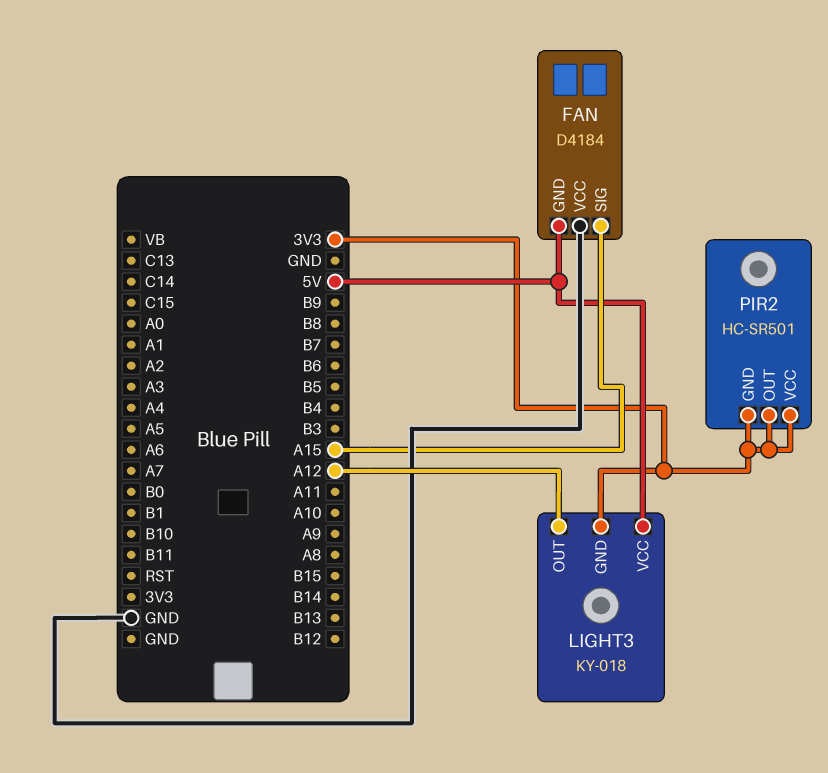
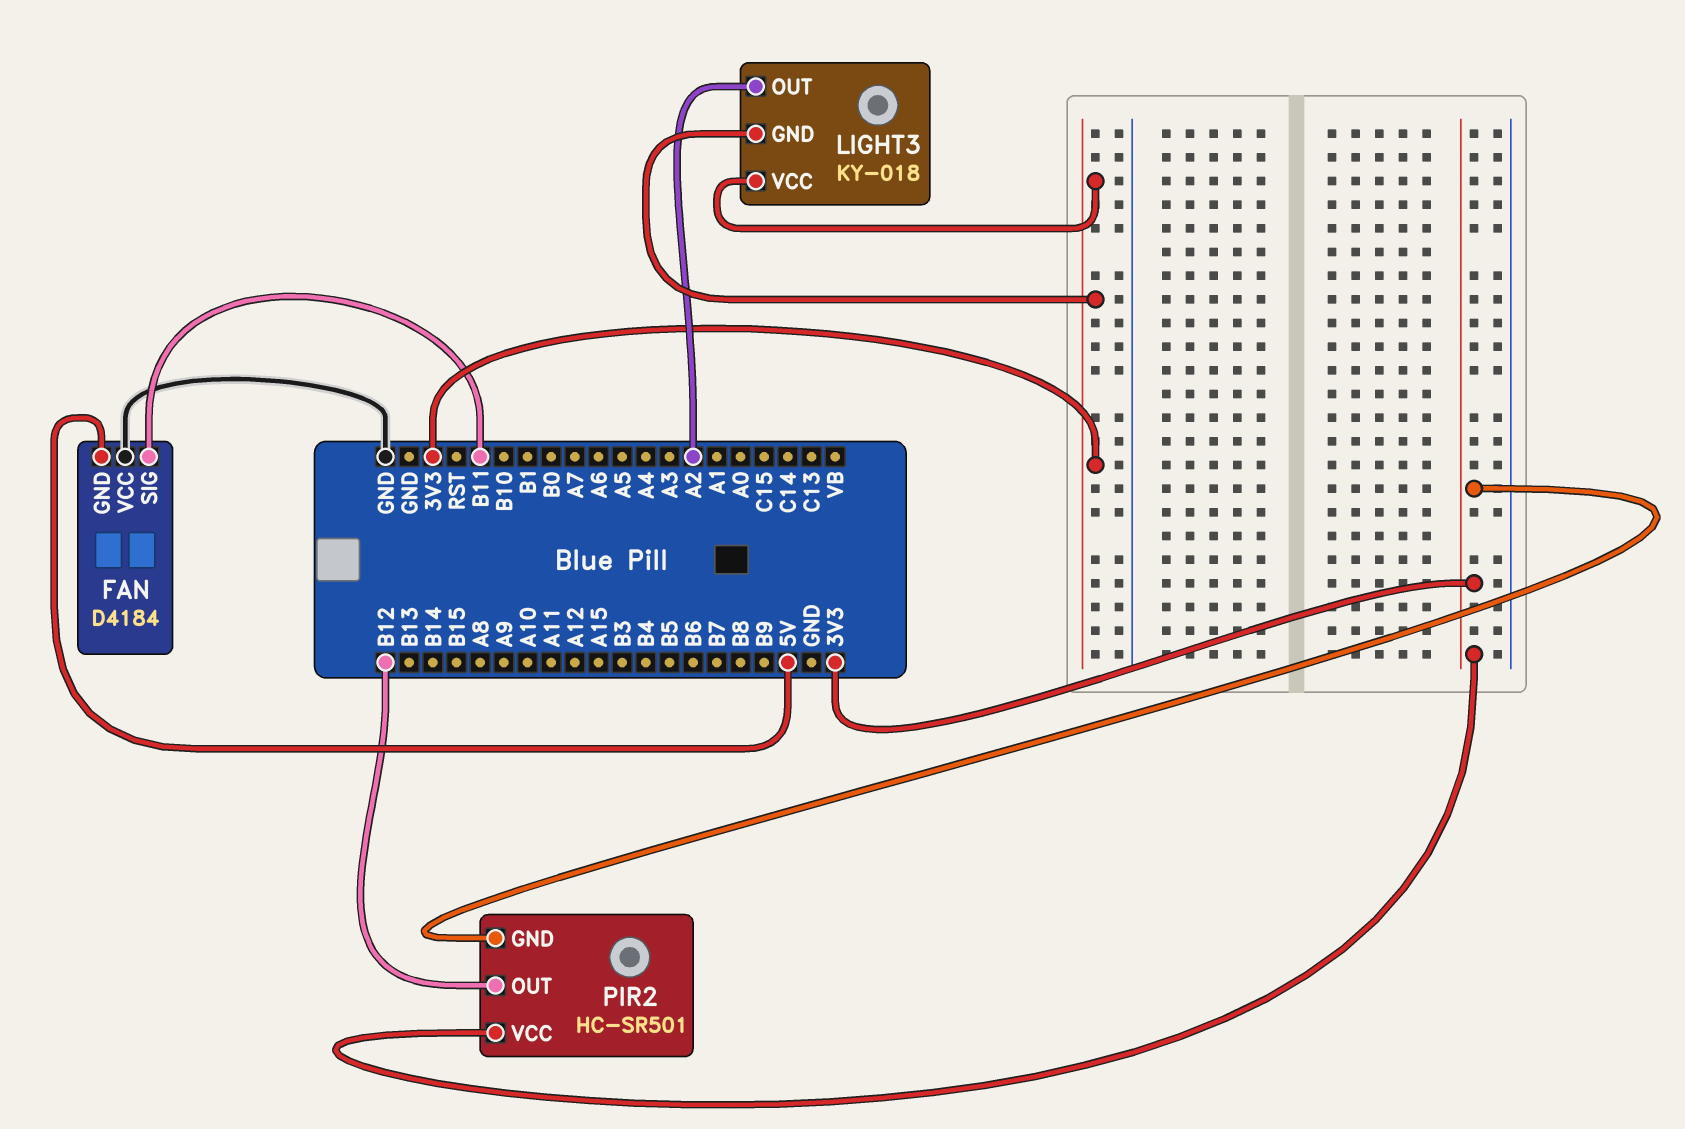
FAN pin SIG: A15 -> B11
LIGHT3 pin OUT: A12 -> A2
LIGHT3 pin VCC: 5V -> 3V3
PIR2 pin OUT: 3V3 -> B12

